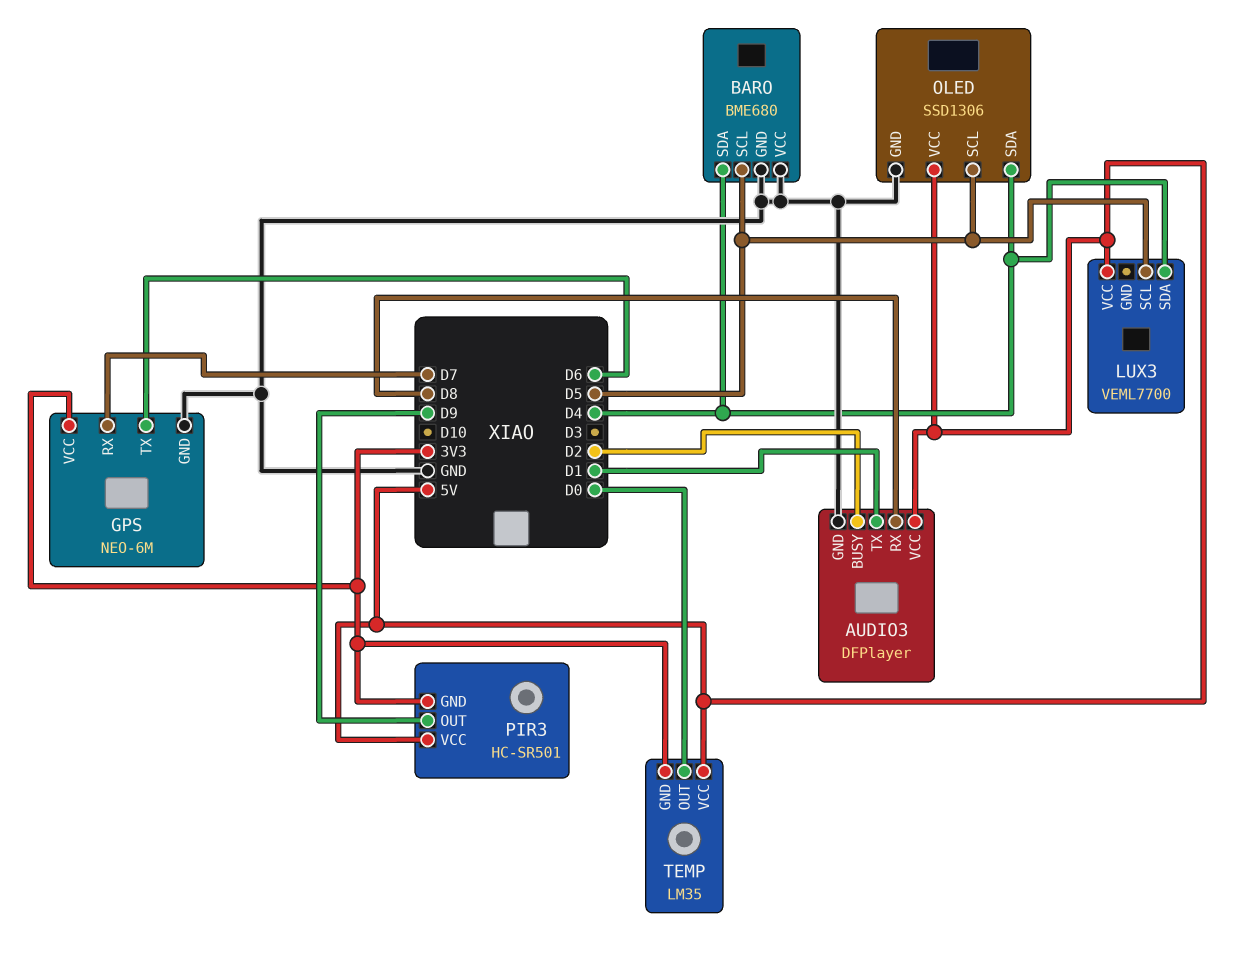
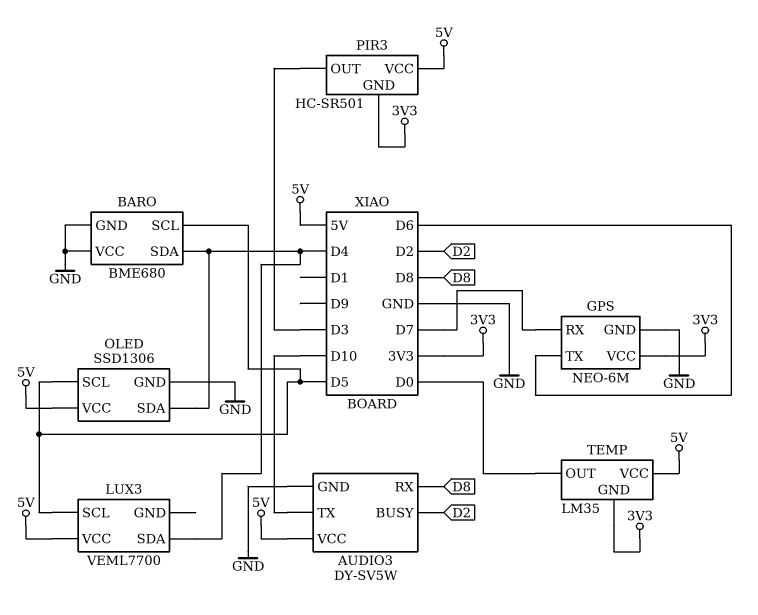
AUDIO3: DFPlayer -> DY-SV5W
AUDIO3 pin TX: D1 -> D10
PIR3 pin OUT: D9 -> D3

